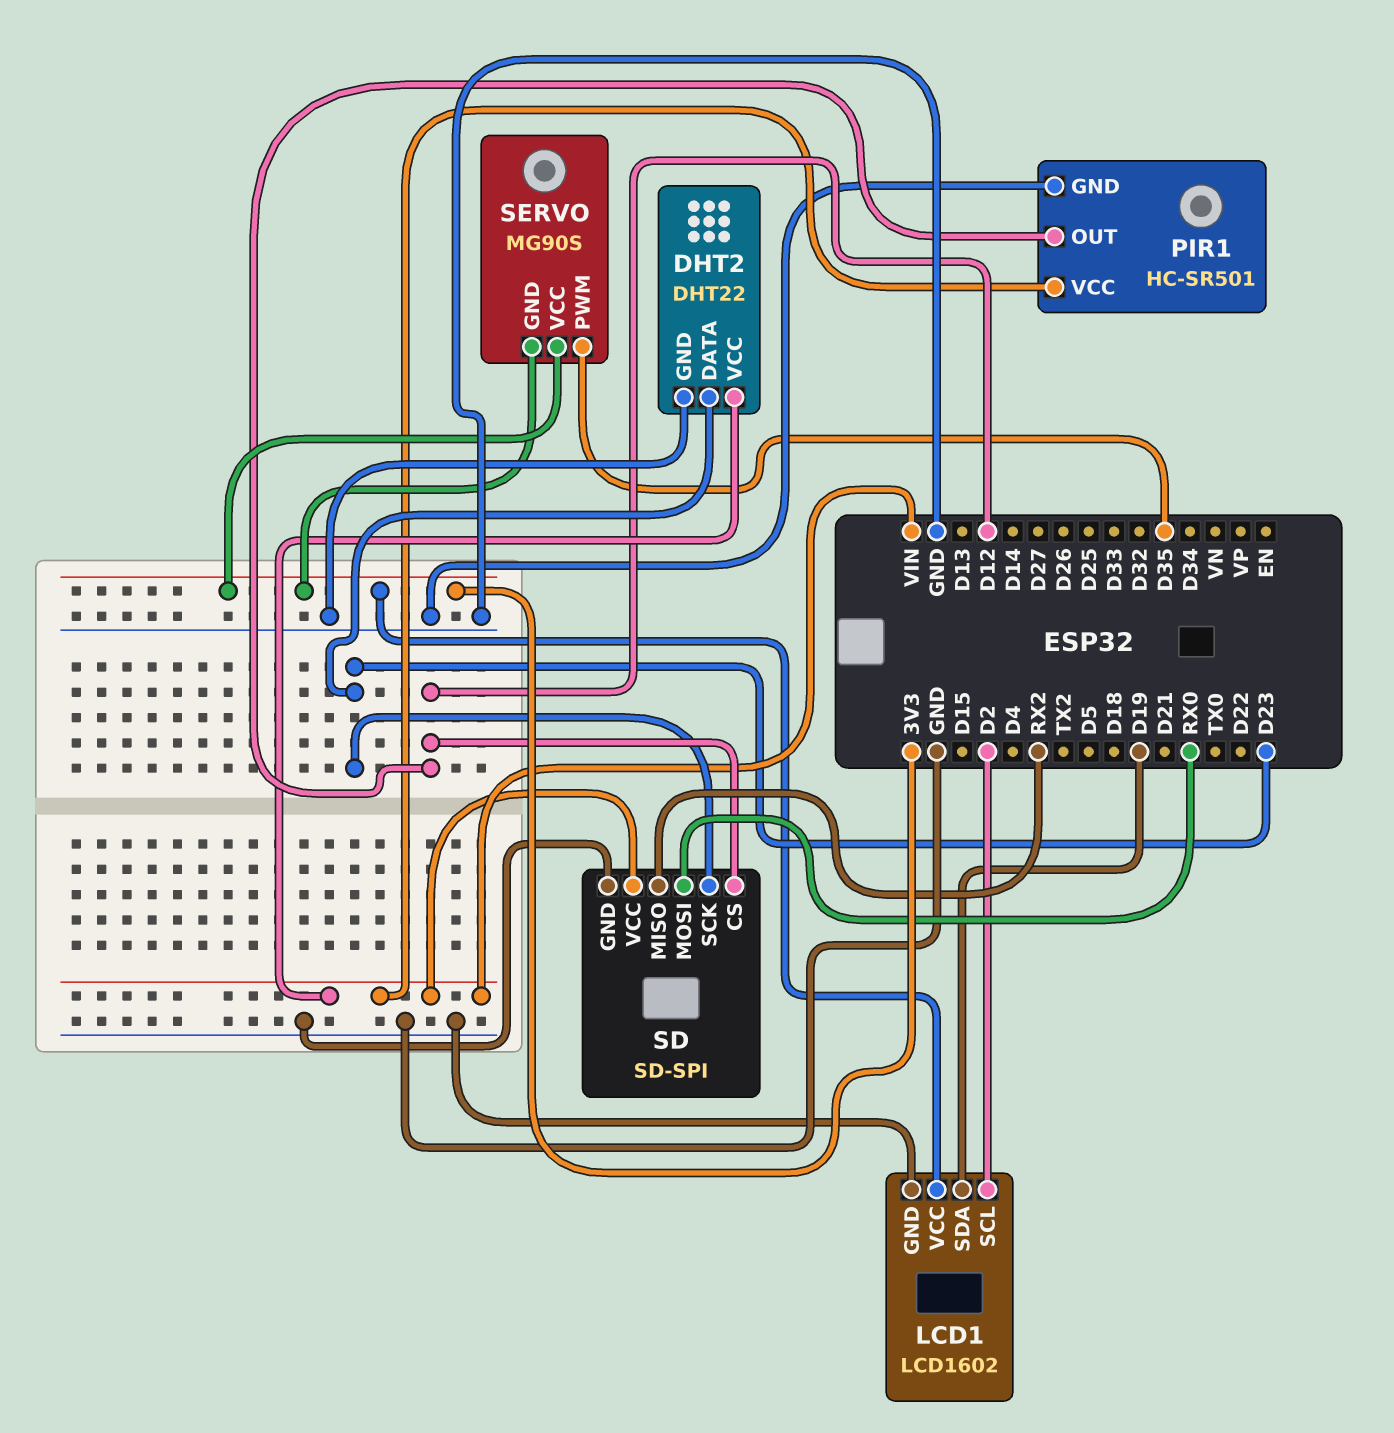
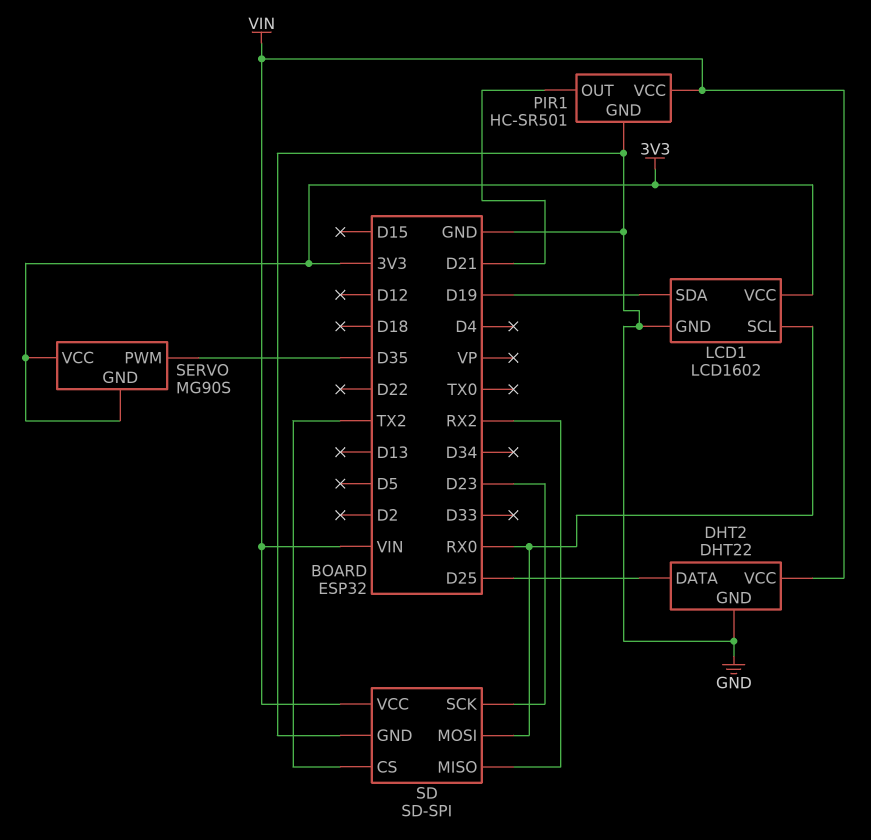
DHT2 pin DATA: D23 -> D25
LCD1 pin SCL: D2 -> RX0
PIR1 pin OUT: D12 -> D21
SD pin CS: D12 -> TX2

